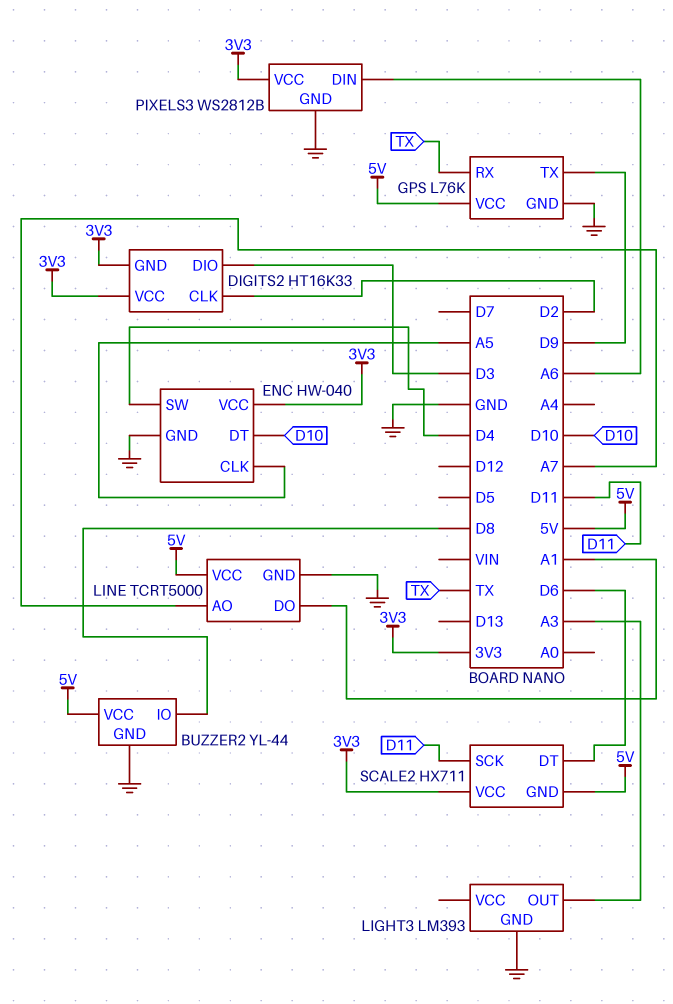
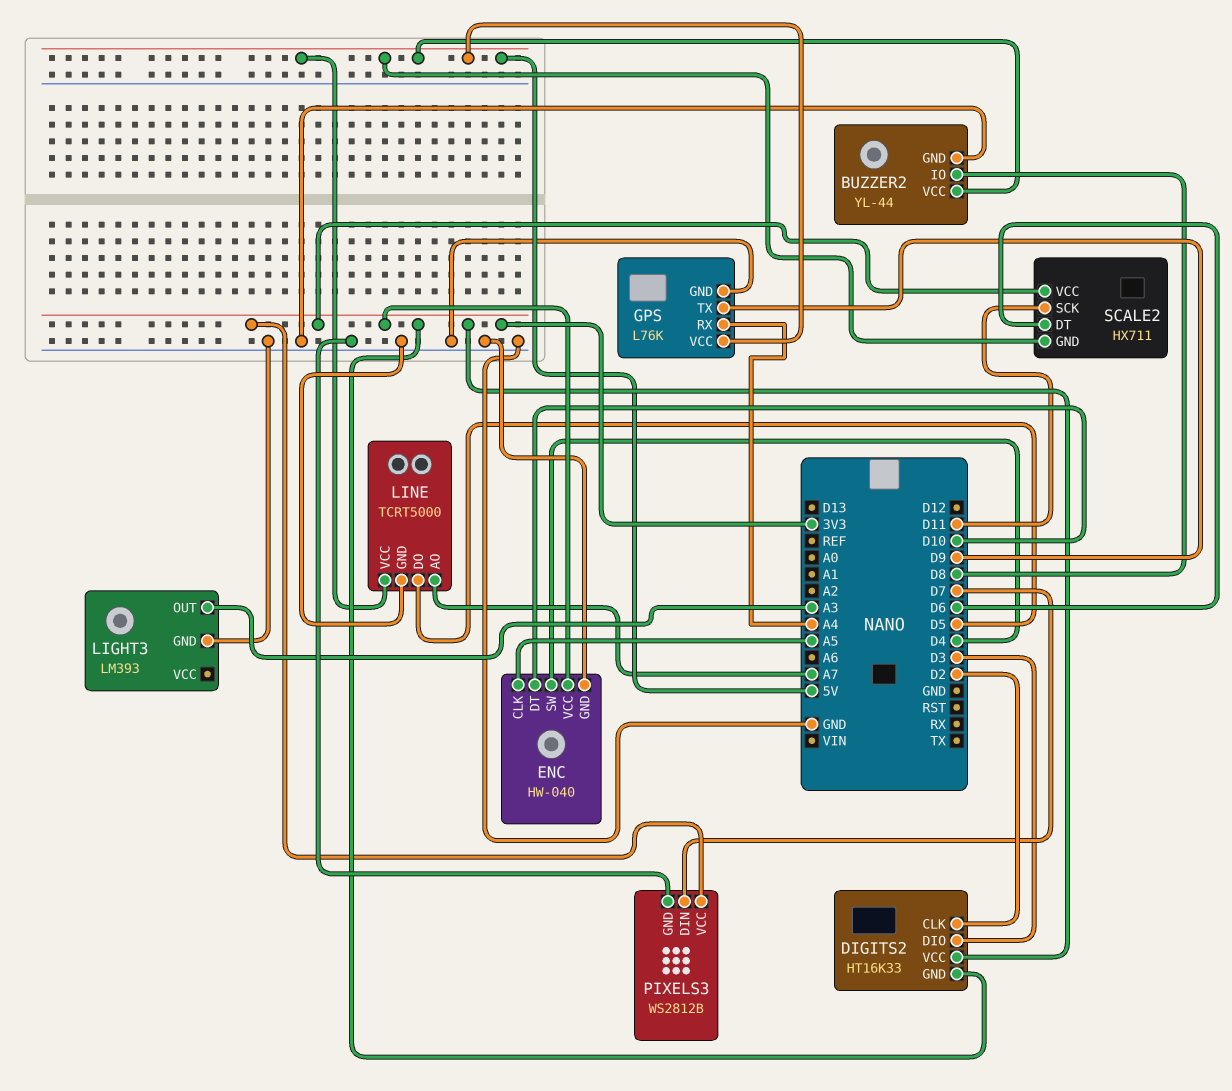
GPS pin RX: TX -> A4
LINE pin DO: A1 -> D5
PIXELS3 pin DIN: A6 -> D7

